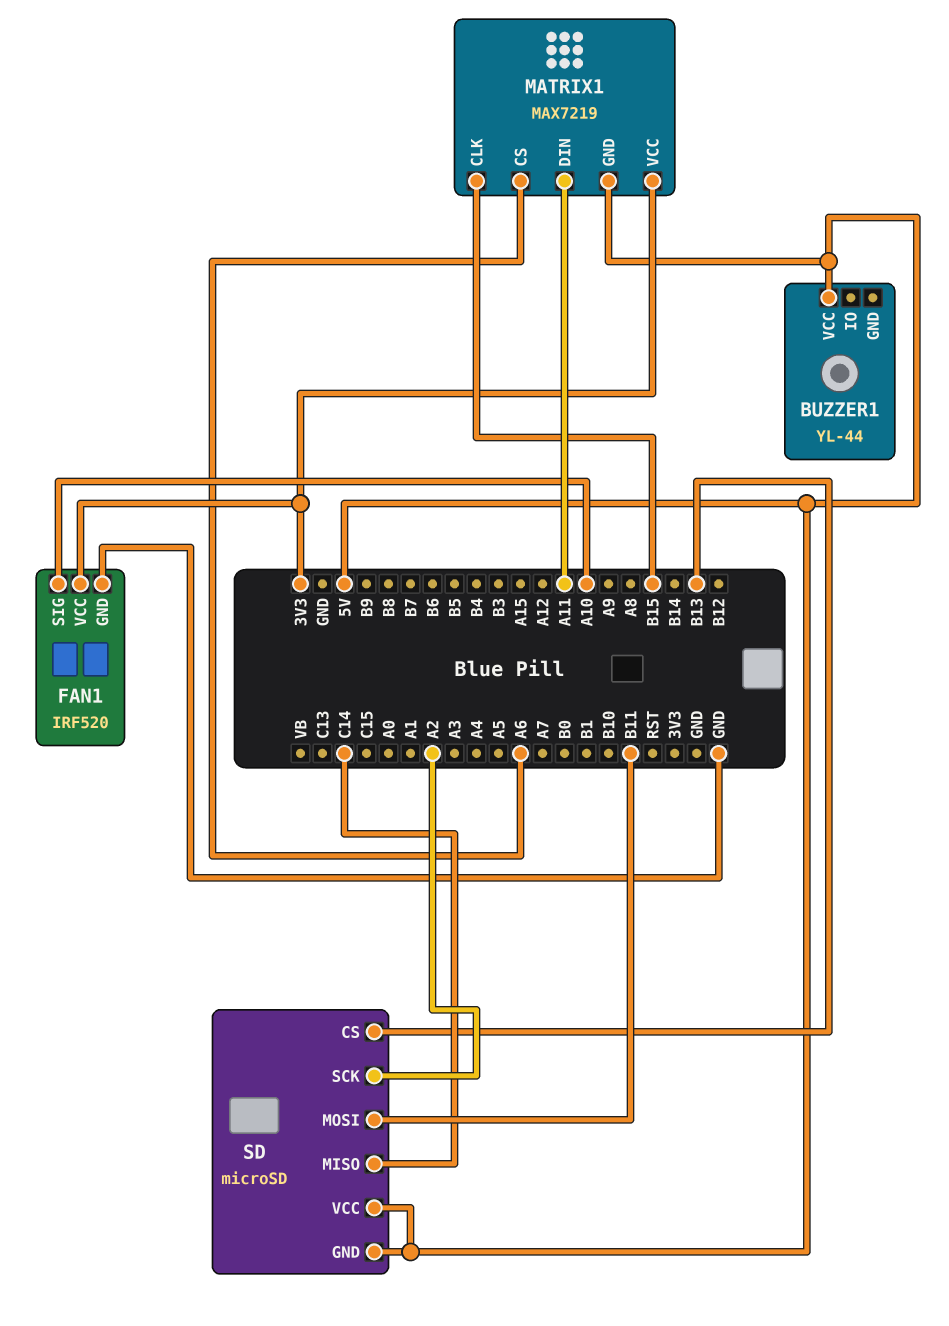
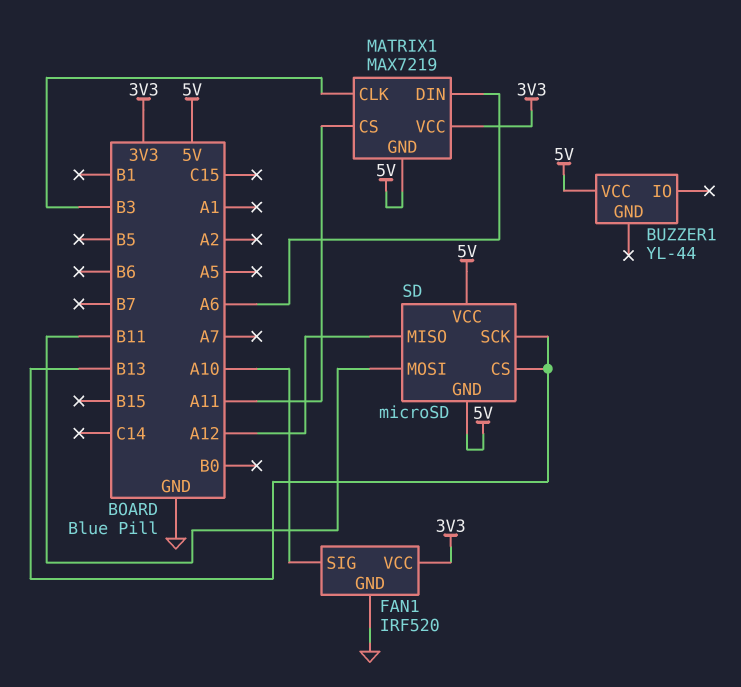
MATRIX1 pin CLK: B15 -> B3
MATRIX1 pin CS: A6 -> A11
MATRIX1 pin DIN: A11 -> A6
SD pin MISO: C14 -> A12
SD pin SCK: A2 -> B13

